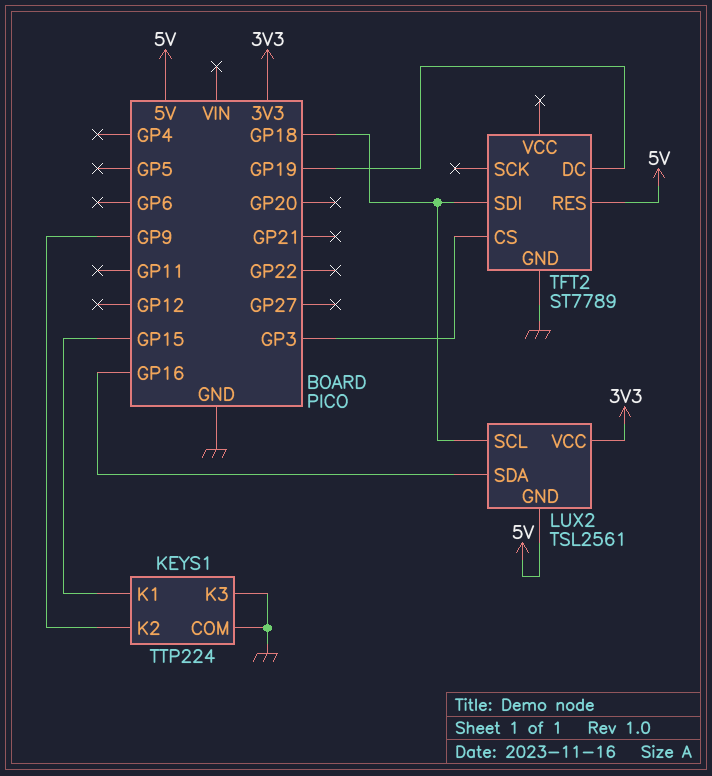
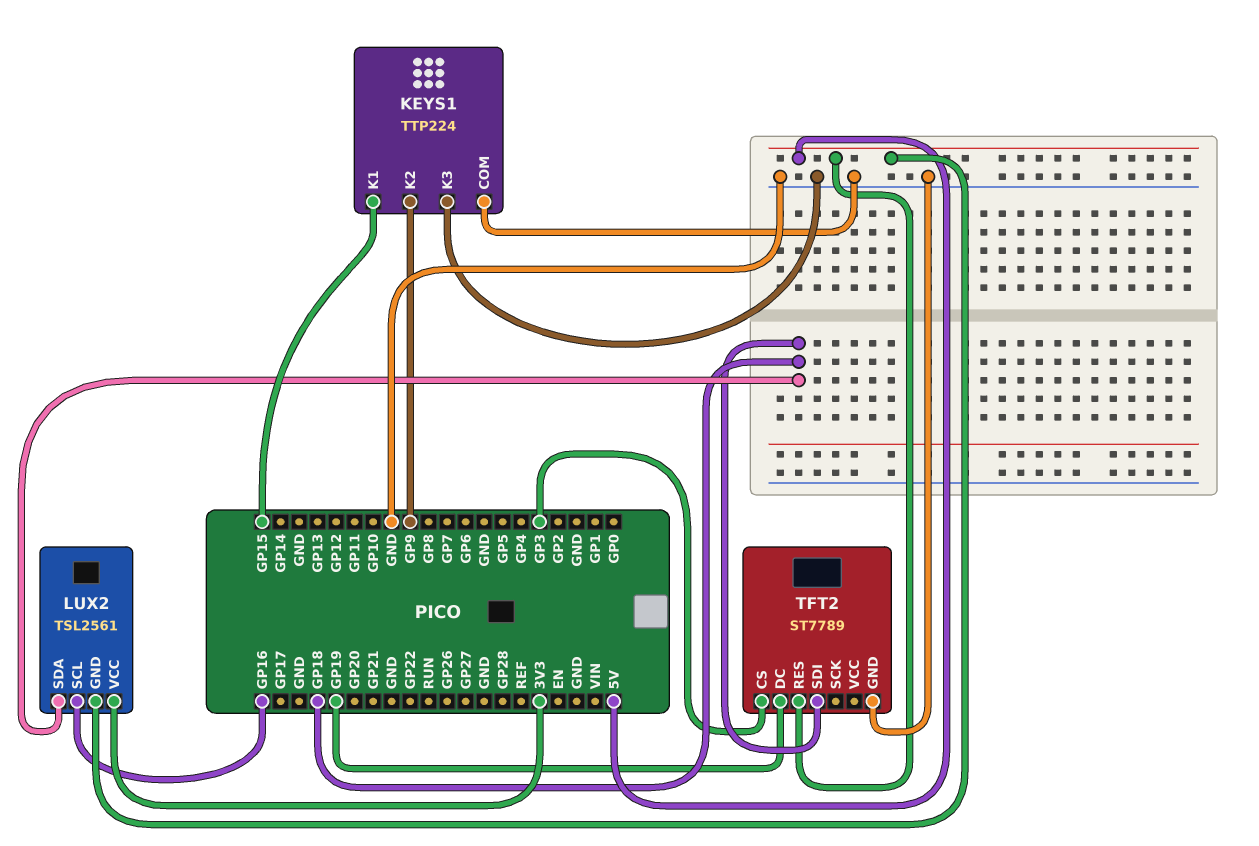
LUX2 pin SCL: GP18 -> GP16
LUX2 pin SDA: GP16 -> GP18

